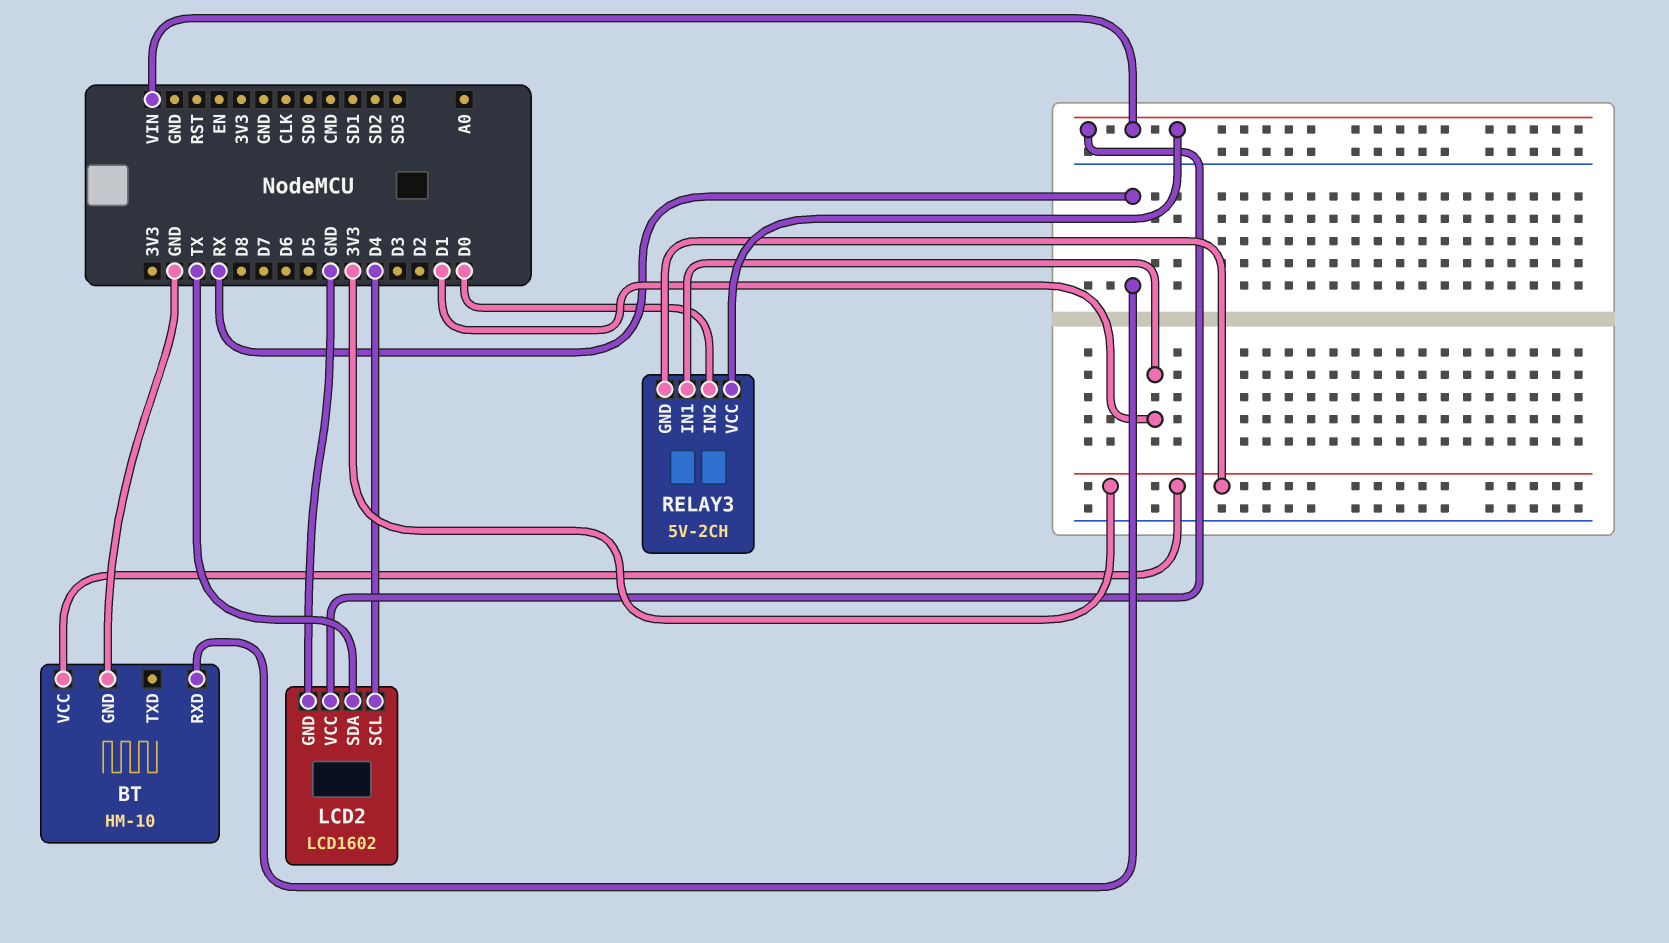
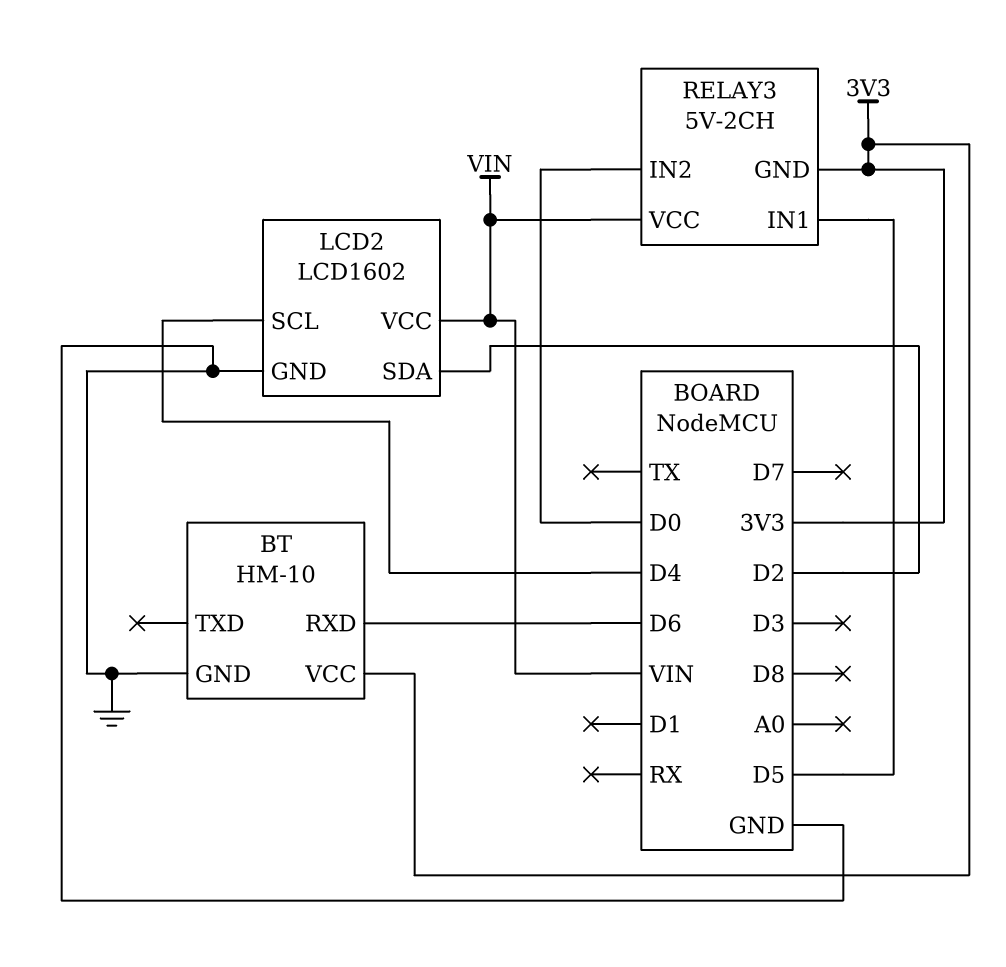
BT pin RXD: RX -> D6
LCD2 pin SDA: TX -> D2
RELAY3 pin IN1: D1 -> D5

